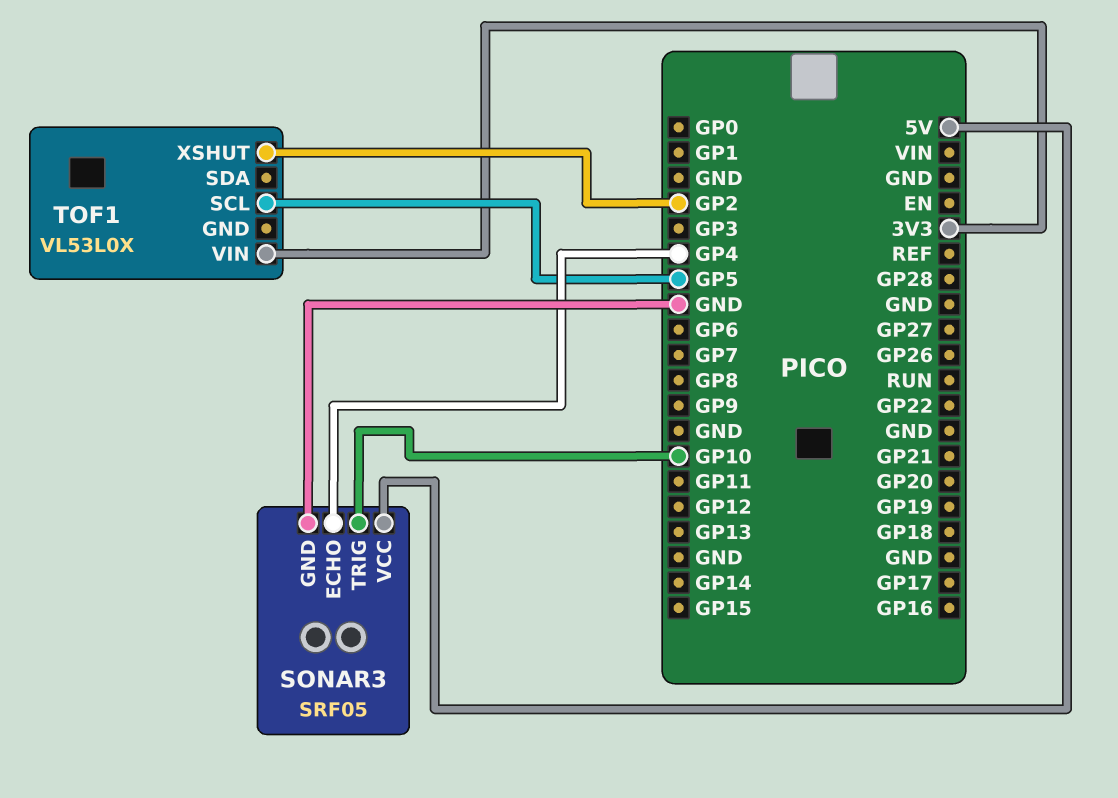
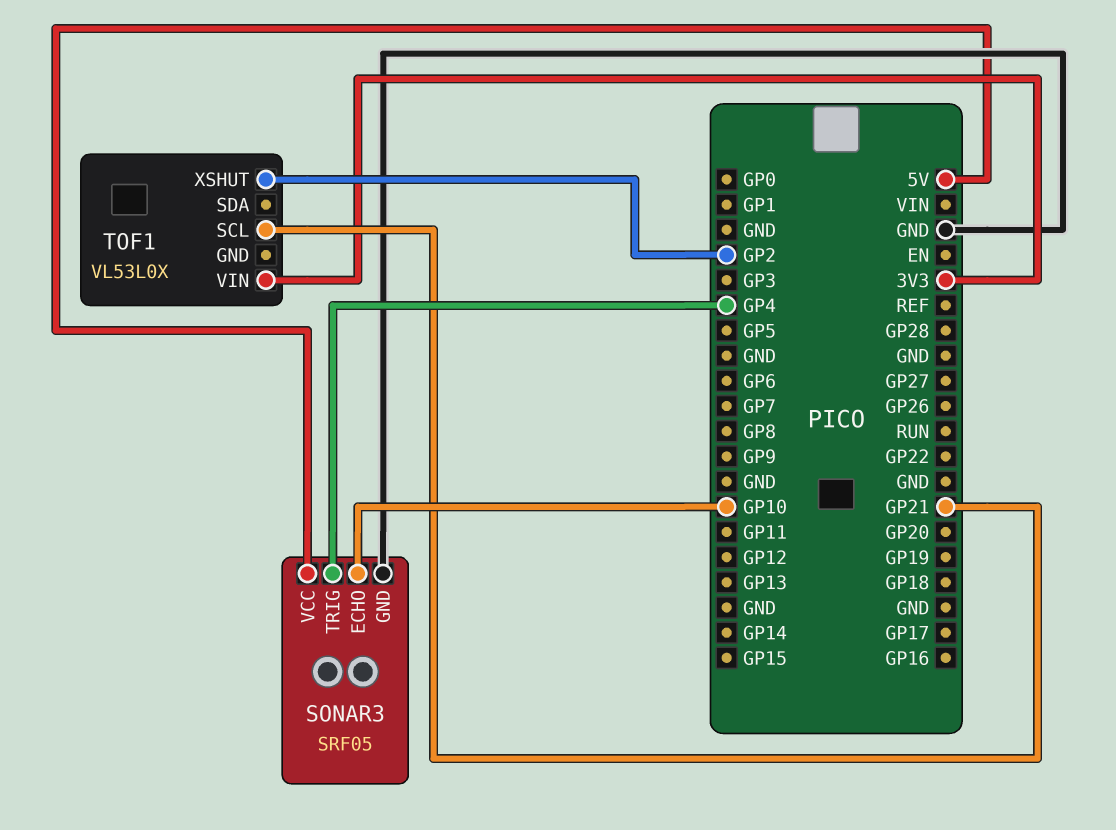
SONAR3 pin ECHO: GP4 -> GP10
SONAR3 pin TRIG: GP10 -> GP4
TOF1 pin SCL: GP5 -> GP21

